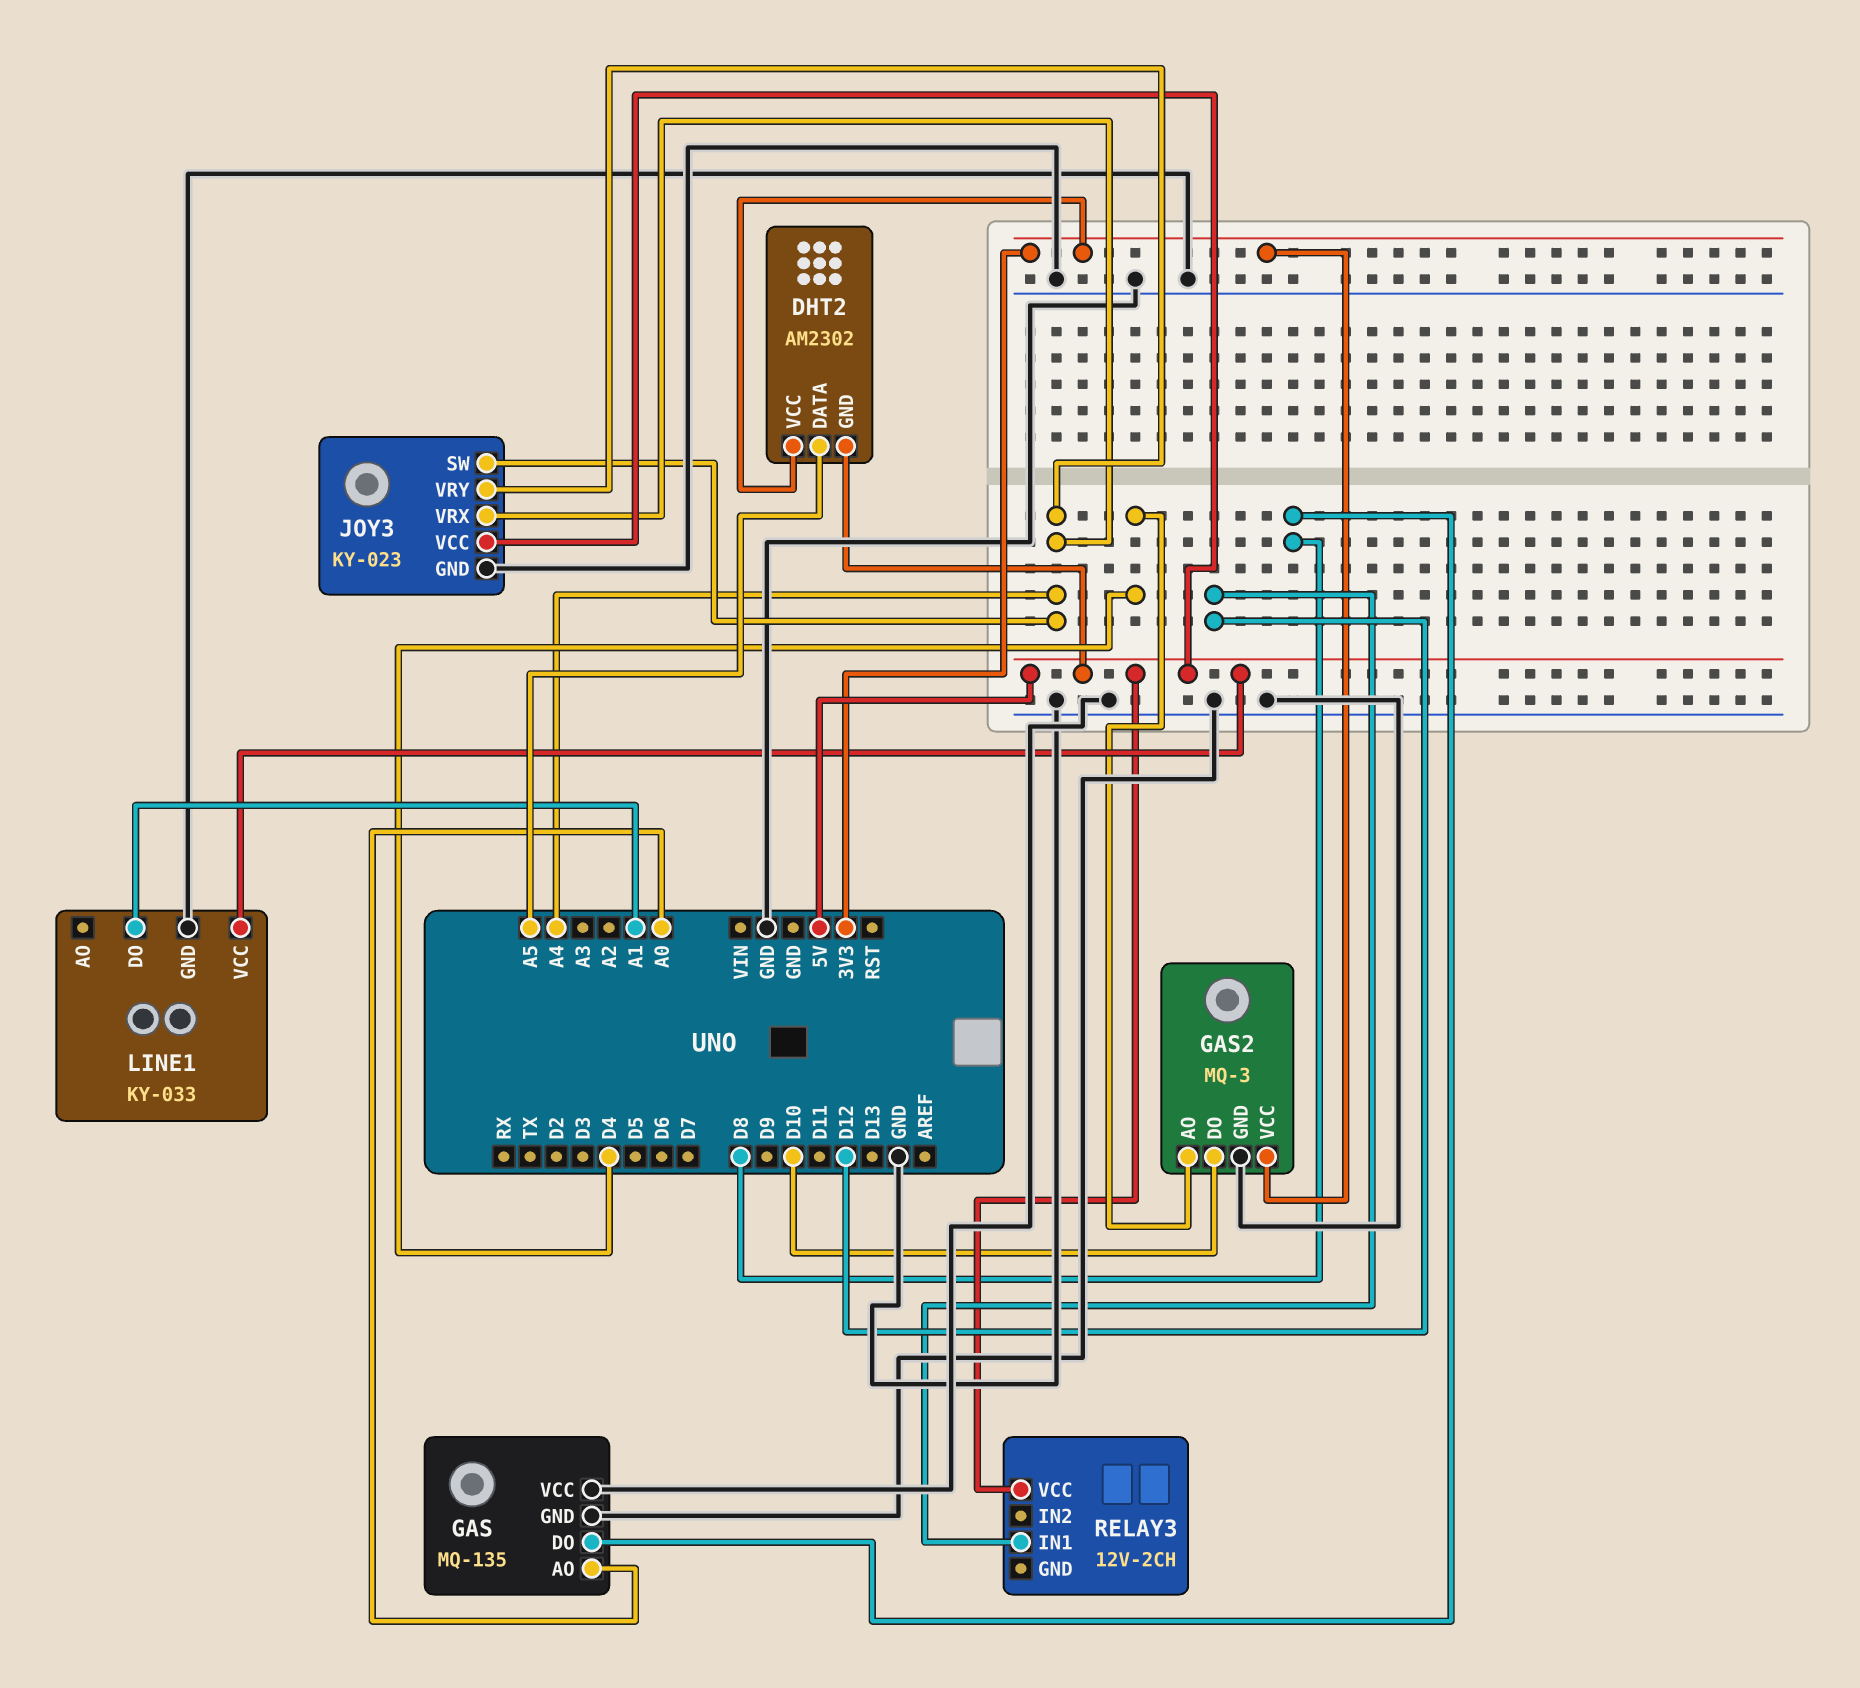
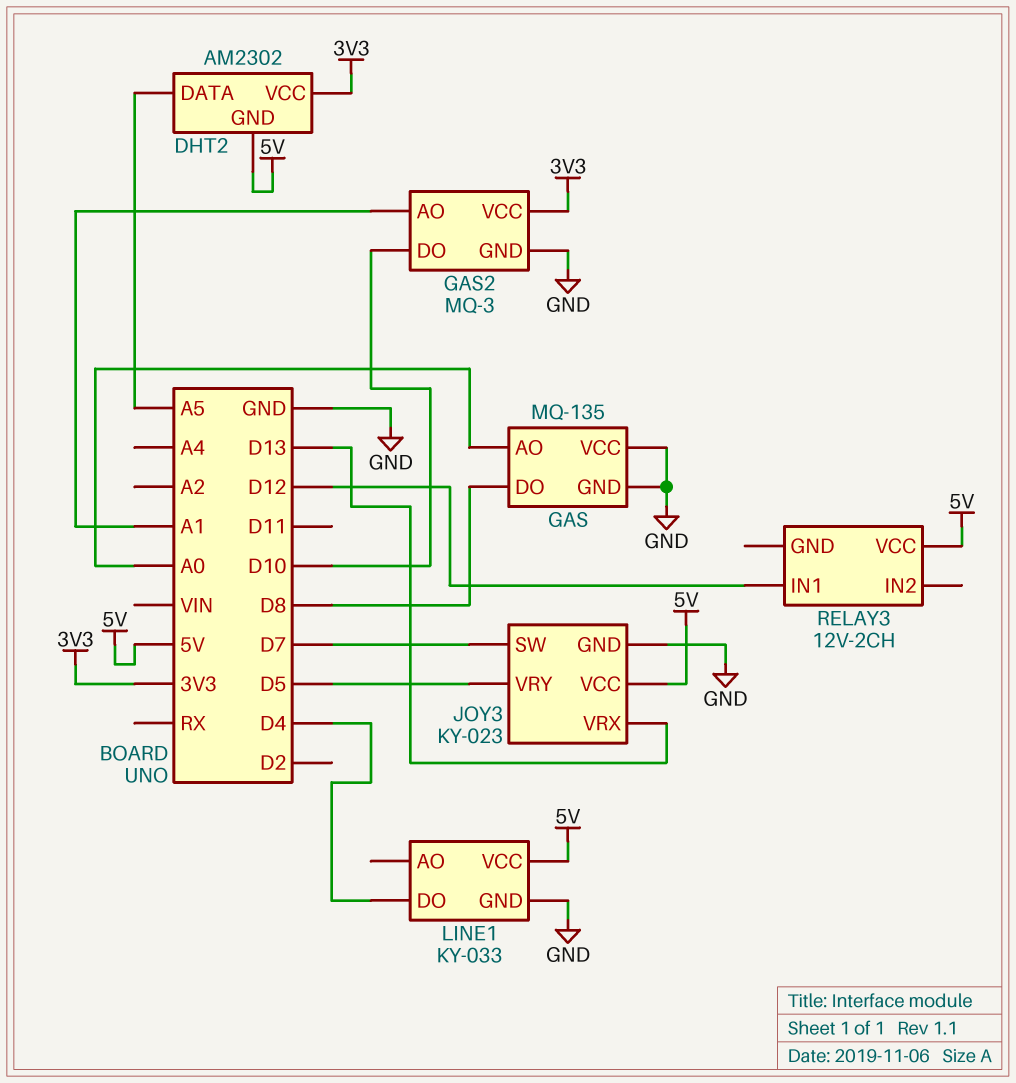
GAS2 pin AO: D4 -> A1
JOY3 pin SW: A4 -> D7
JOY3 pin VRX: A4 -> D13
JOY3 pin VRY: A4 -> D5
LINE1 pin DO: A1 -> D4

